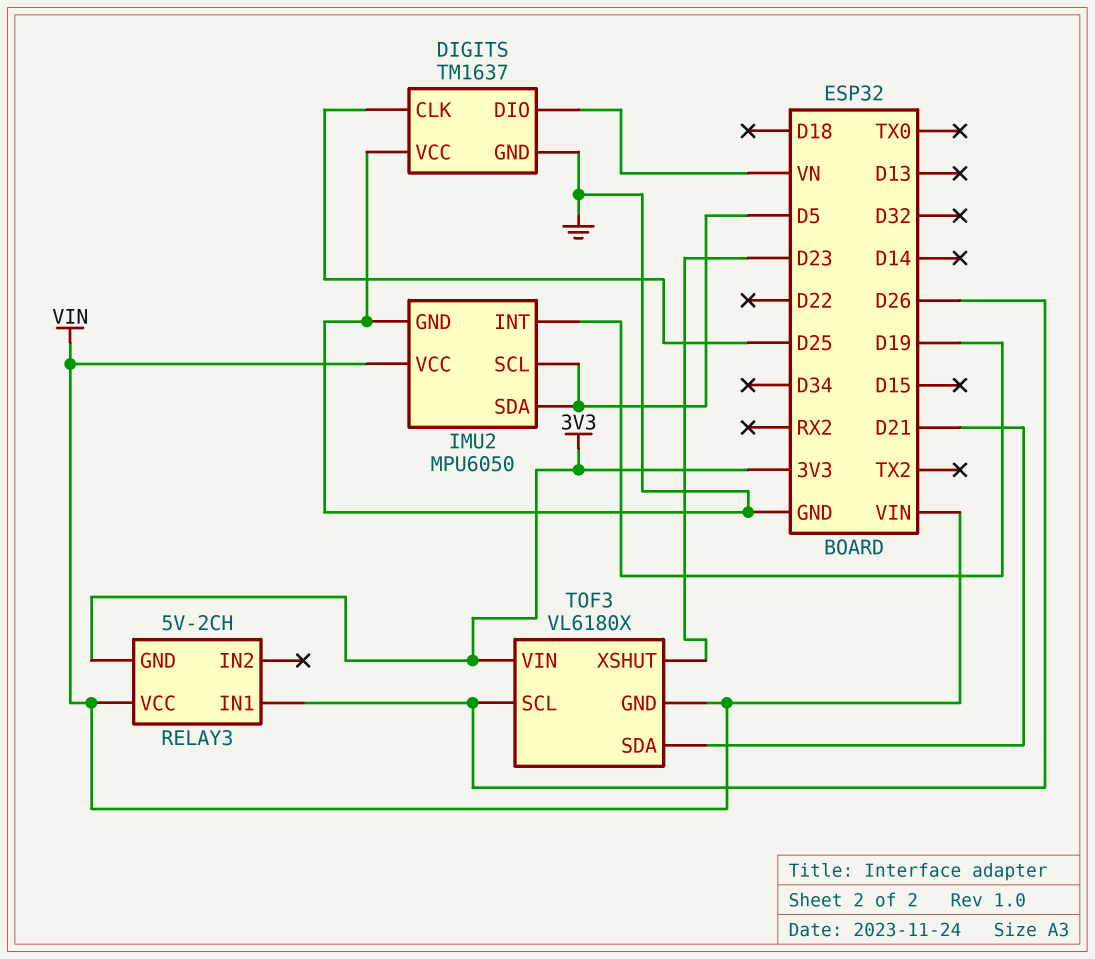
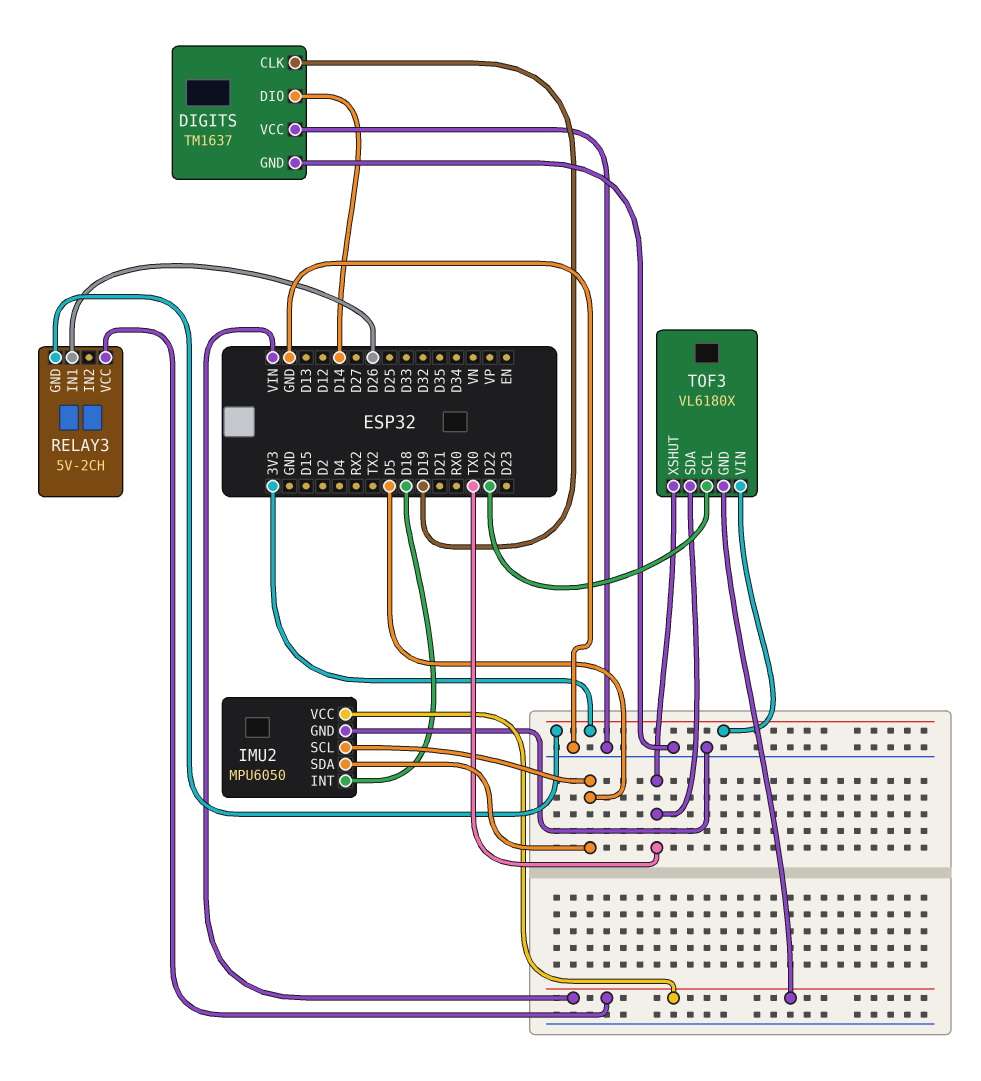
DIGITS pin CLK: D25 -> D19
DIGITS pin DIO: VN -> D14
IMU2 pin INT: D19 -> D18
TOF3 pin SCL: D26 -> D22
TOF3 pin SDA: D21 -> TX0
TOF3 pin XSHUT: D23 -> TX0

